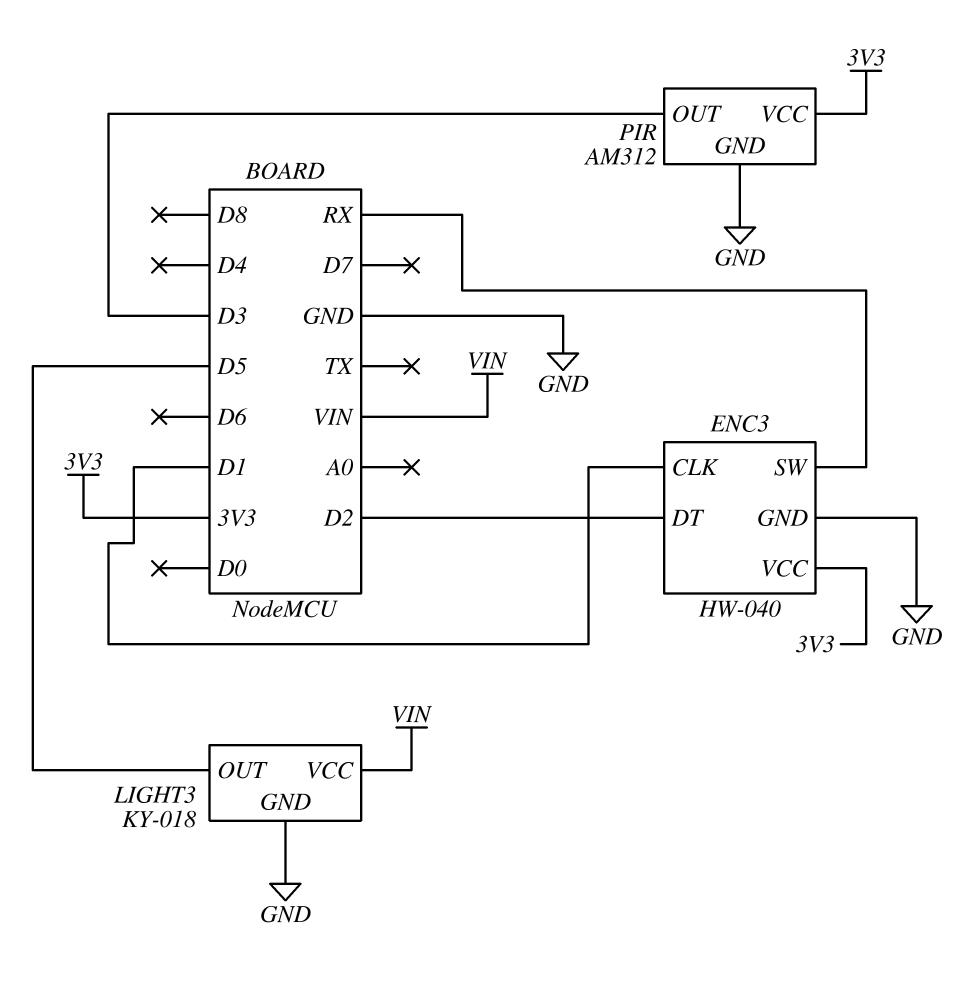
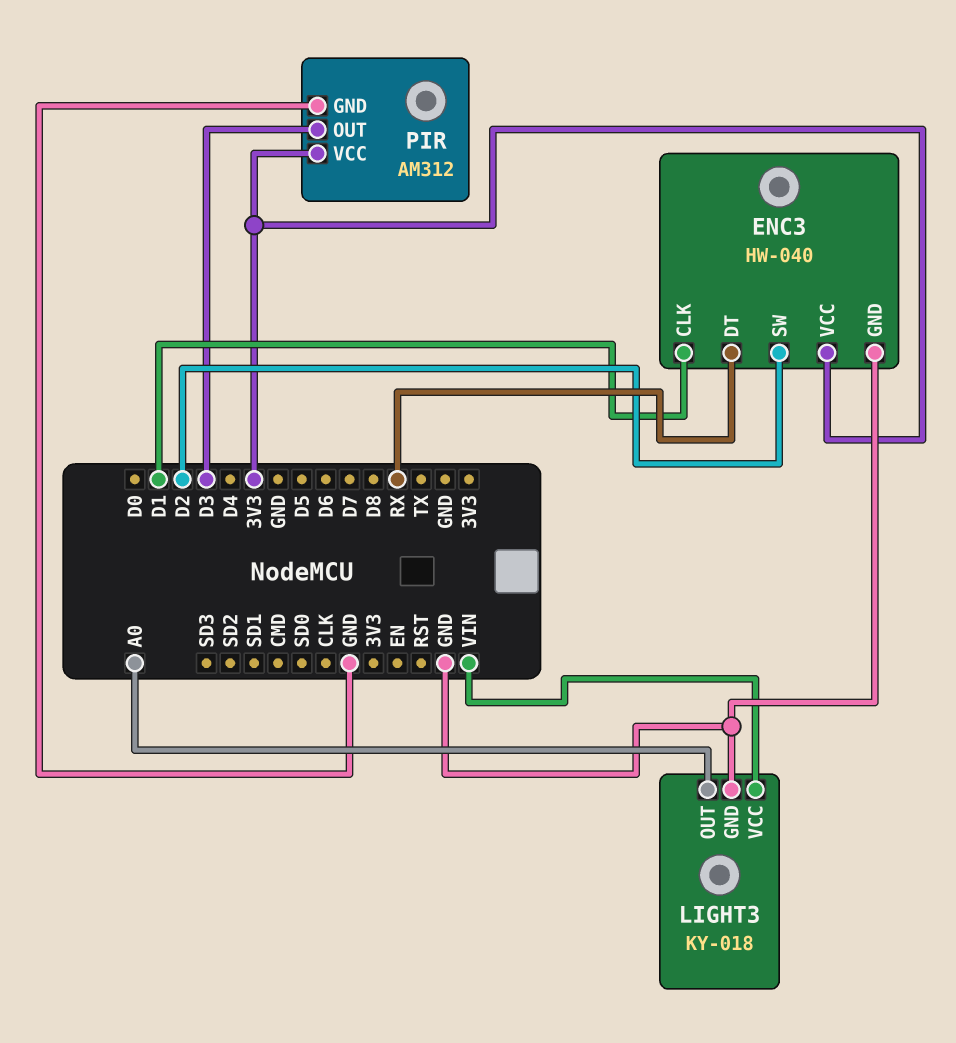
ENC3 pin DT: D2 -> RX
ENC3 pin SW: RX -> D2
LIGHT3 pin OUT: D5 -> A0

